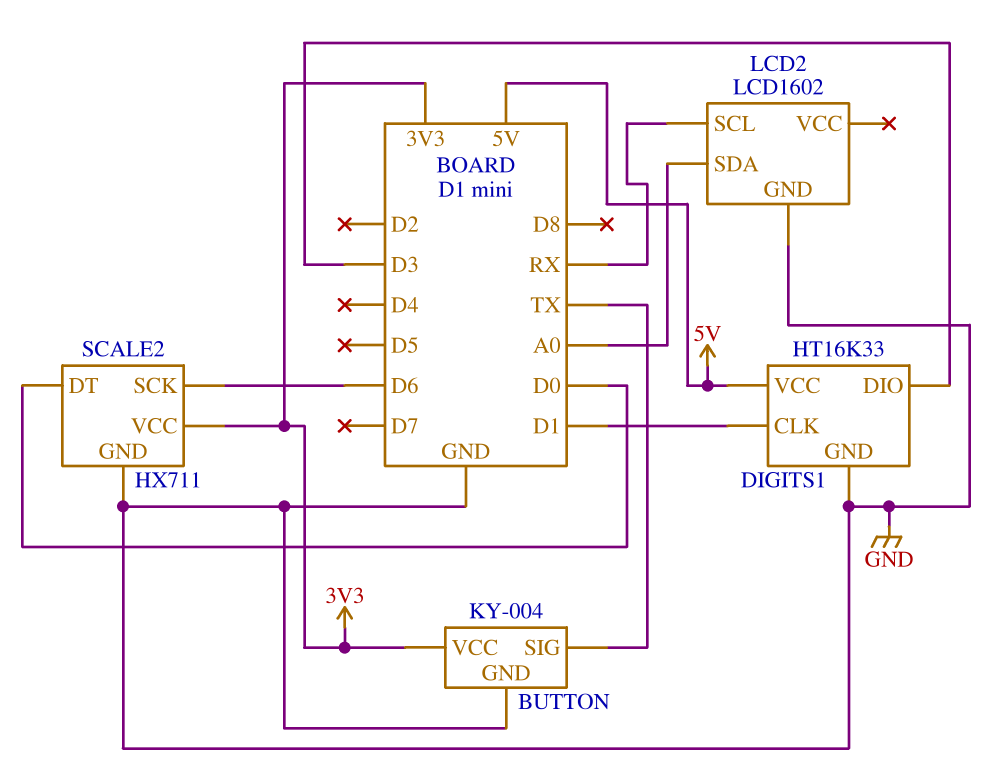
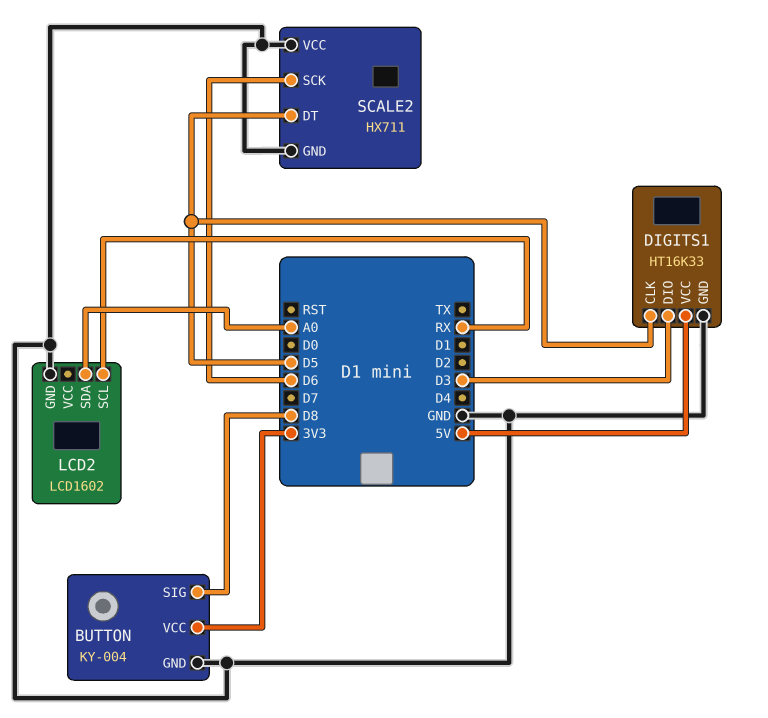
BUTTON pin SIG: TX -> D8
DIGITS1 pin CLK: D1 -> D5
SCALE2 pin DT: D0 -> D5
SCALE2 pin VCC: 3V3 -> GND

